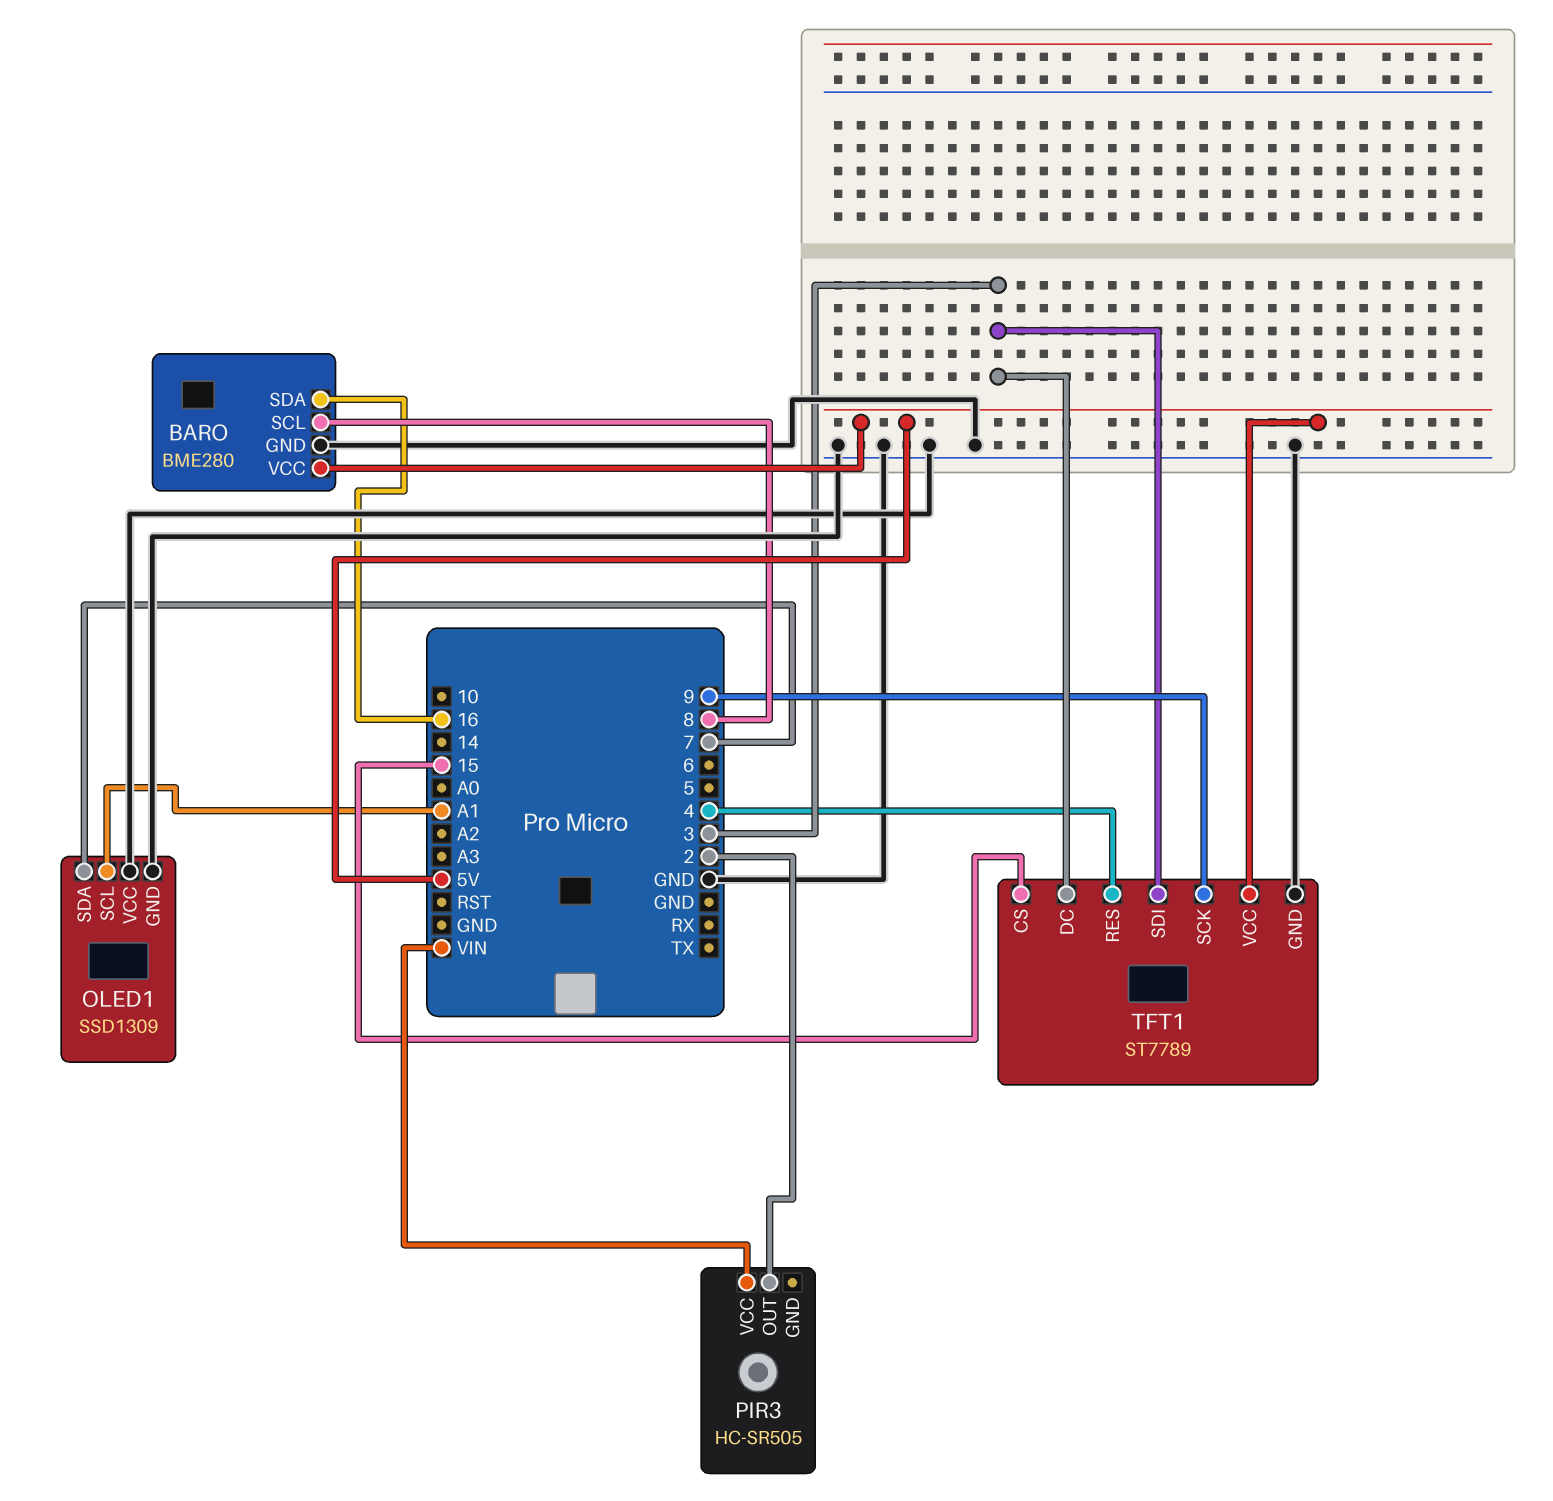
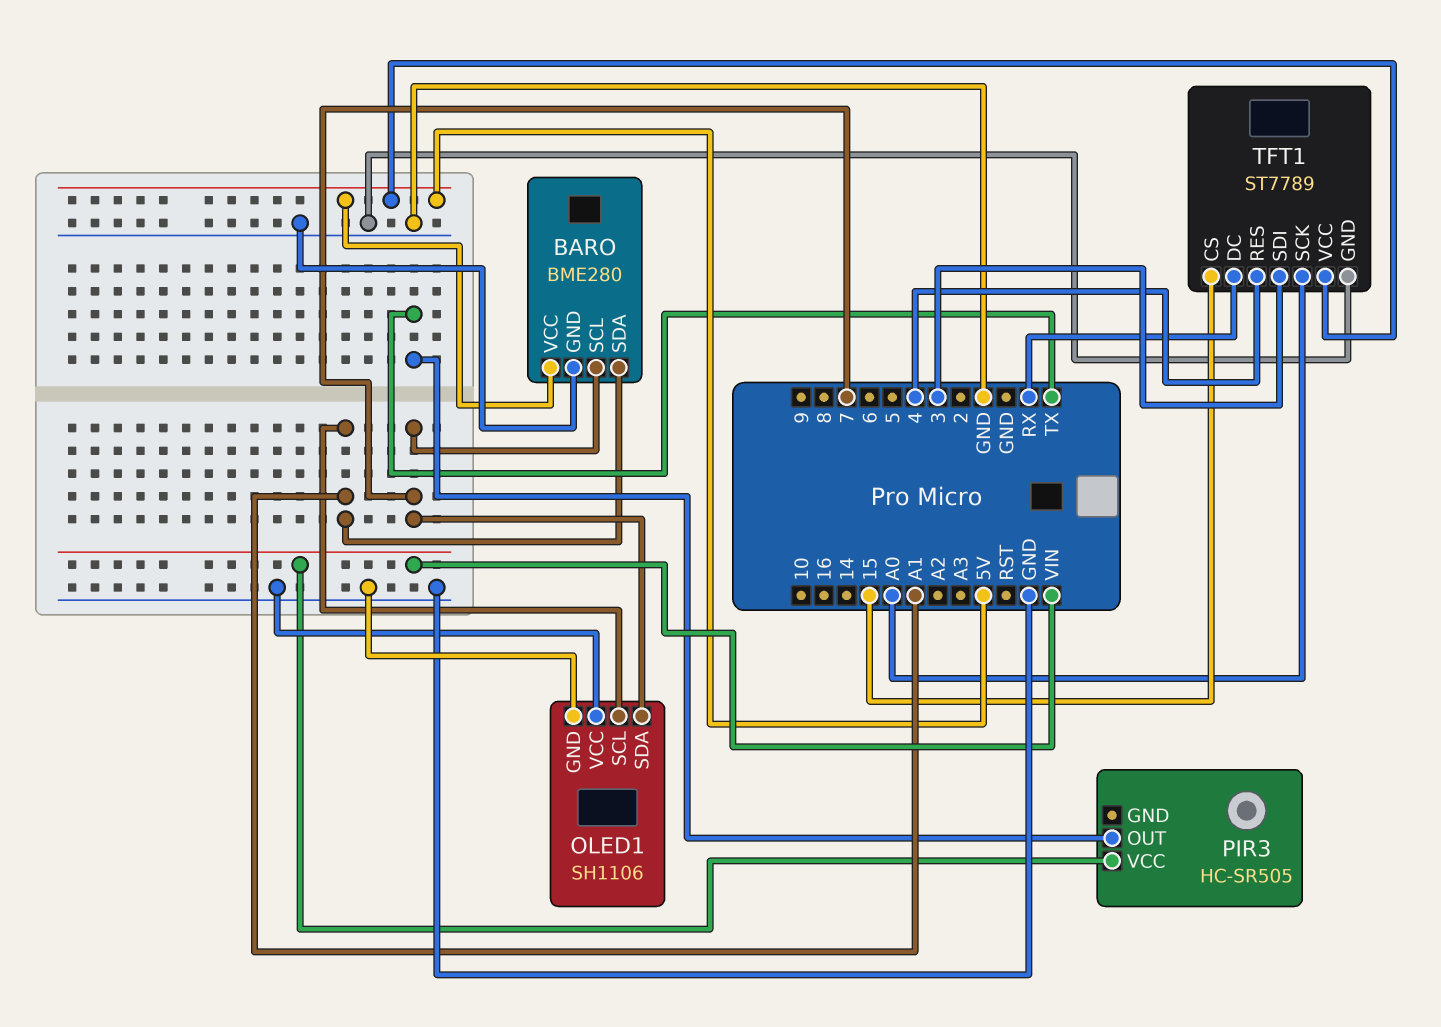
BARO pin SCL: 8 -> 7
BARO pin SDA: 16 -> A1
OLED1: SSD1309 -> SH1106
PIR3 pin OUT: 2 -> TX
TFT1 pin DC: 3 -> RX
TFT1 pin SCK: 9 -> A0

